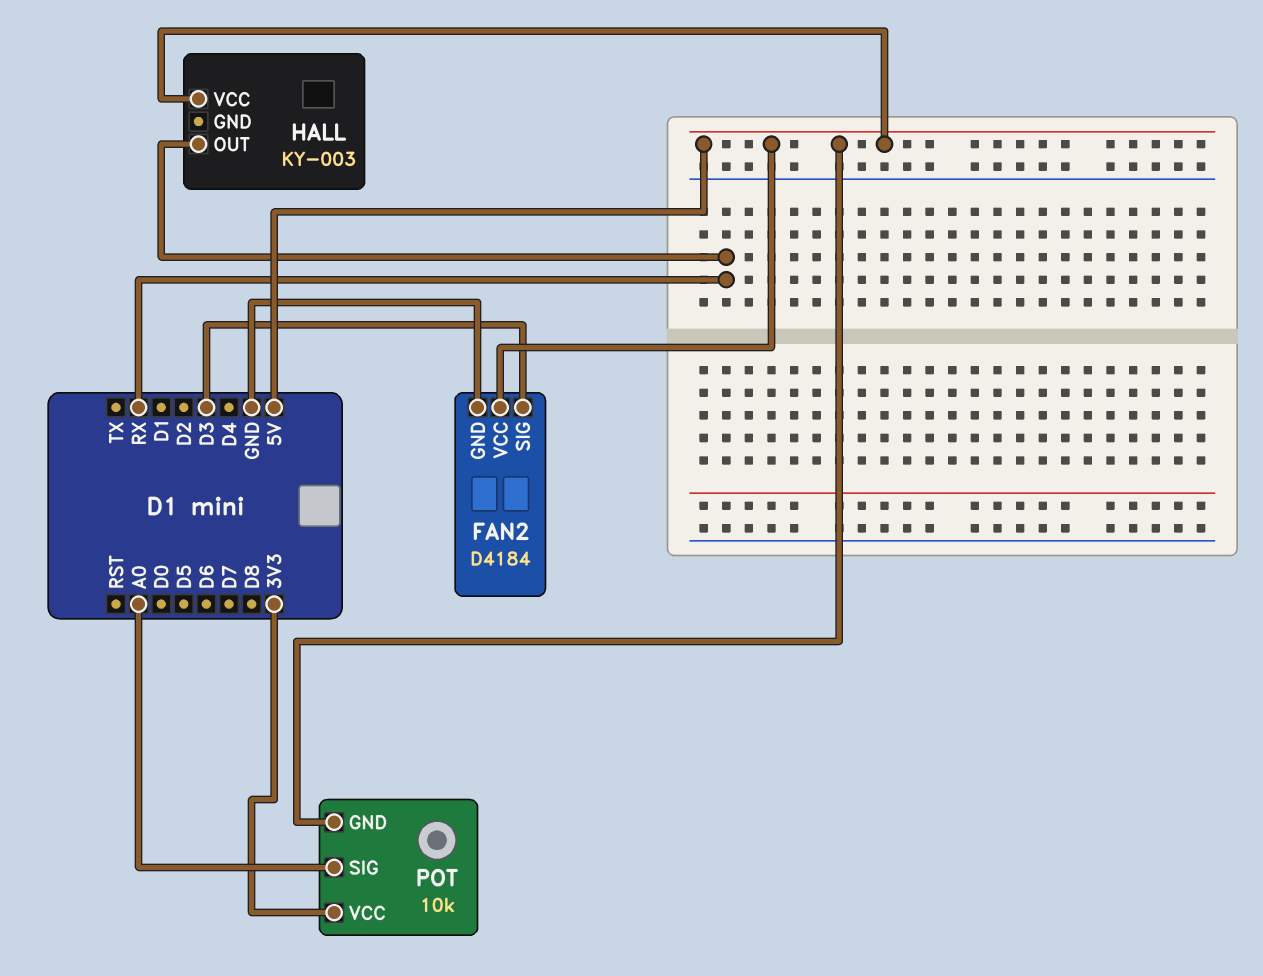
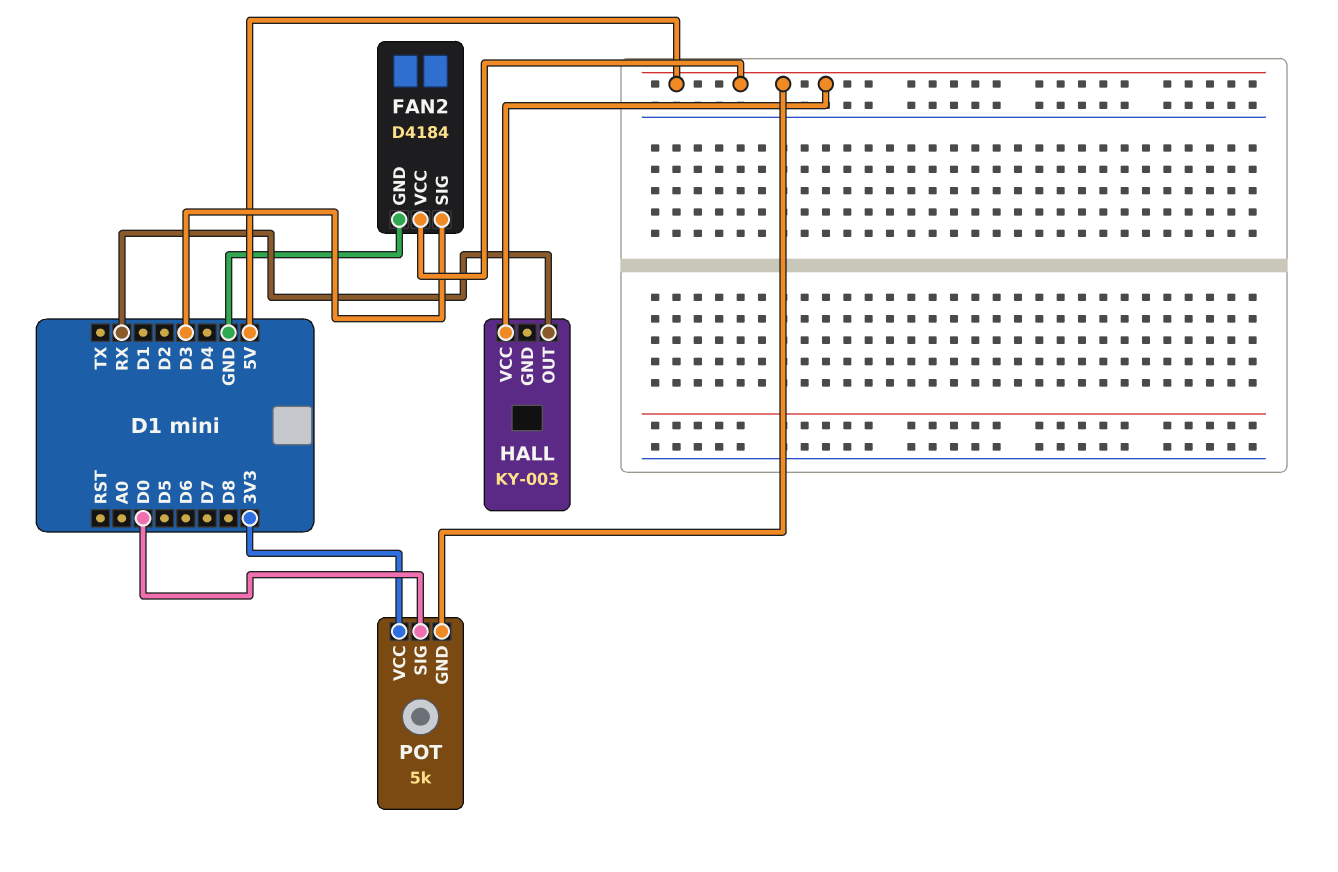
POT: 10k -> 5k
POT pin SIG: A0 -> D0

